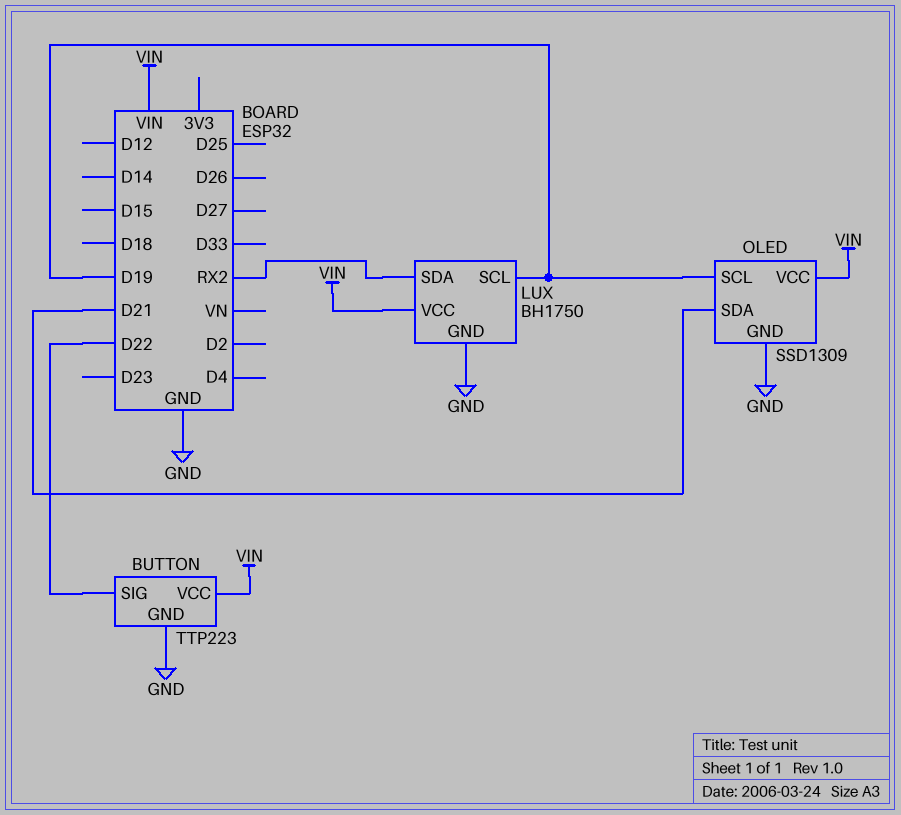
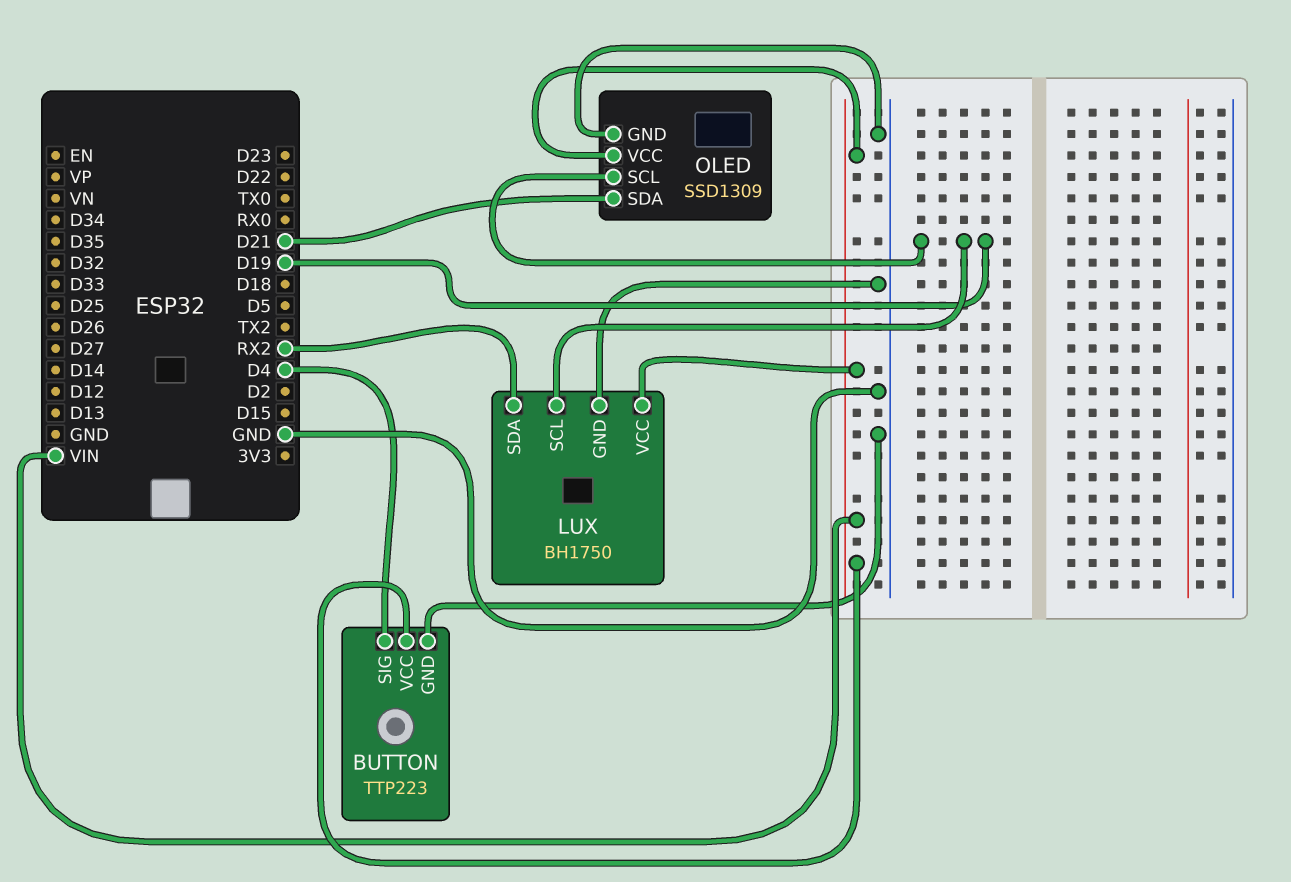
BUTTON pin SIG: D22 -> D4

